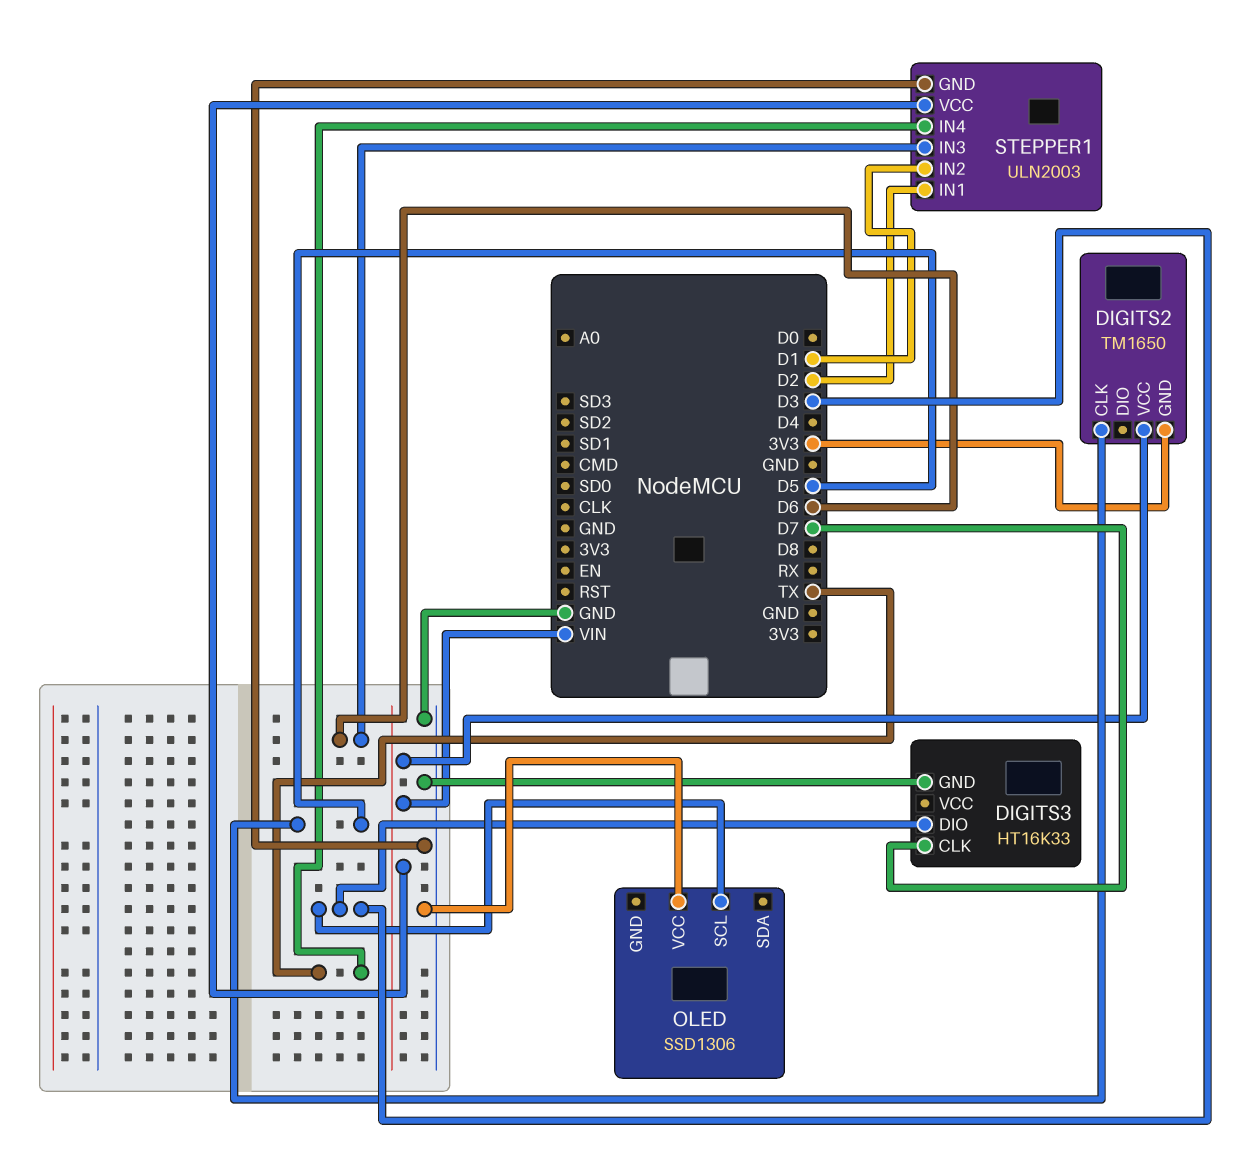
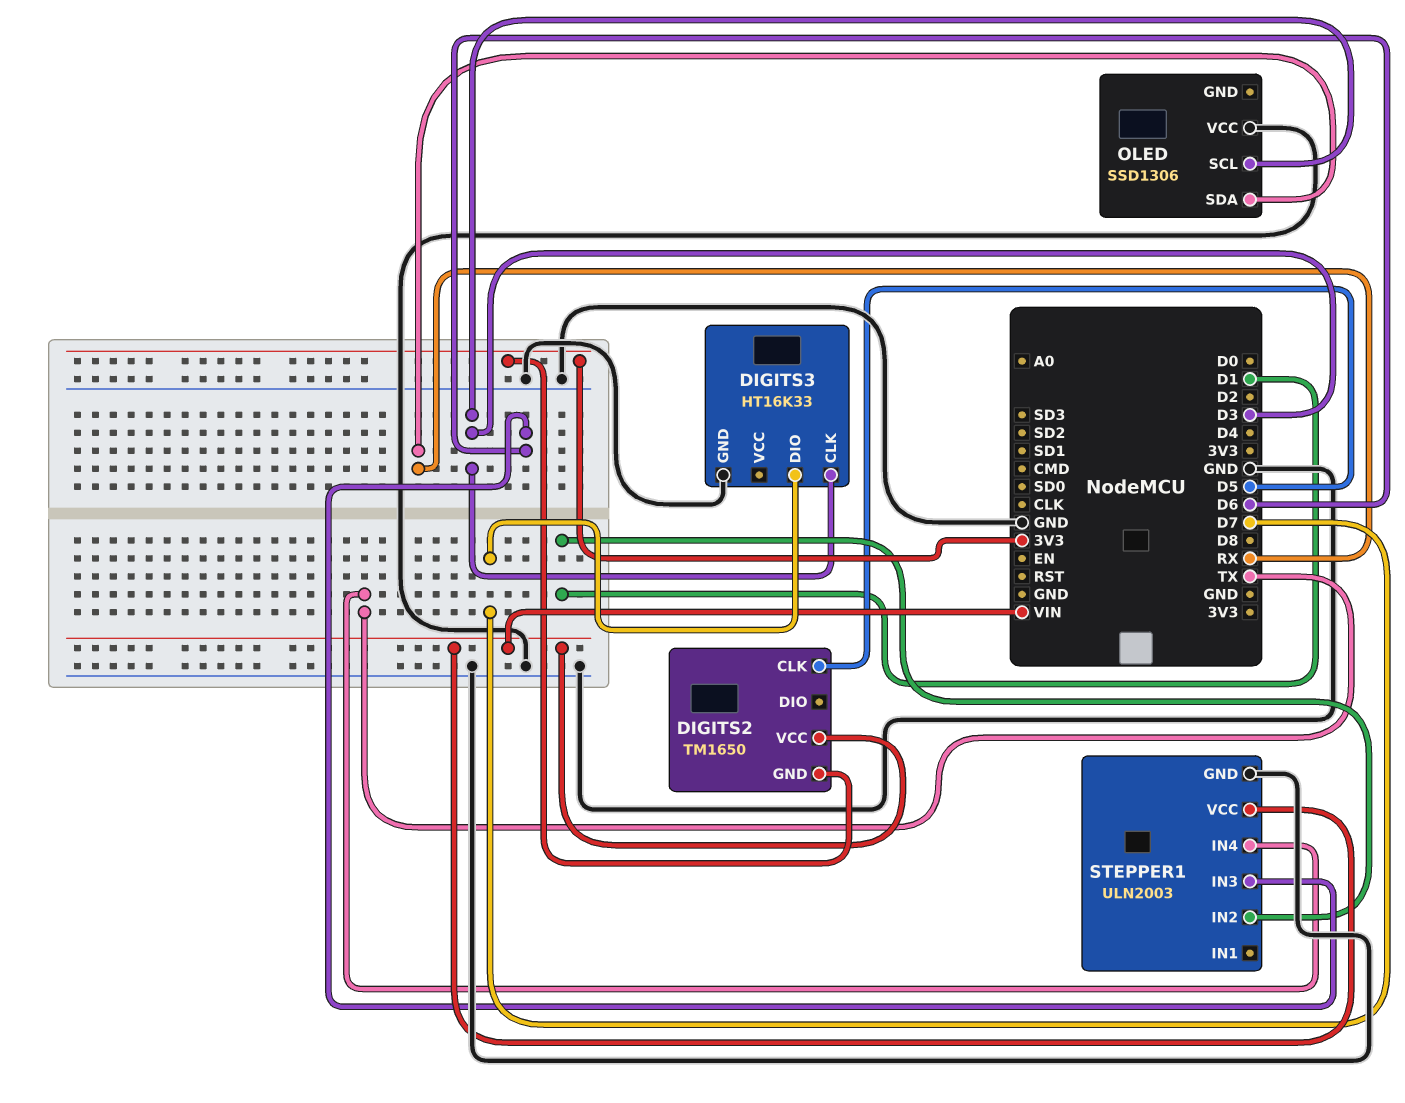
DIGITS3 pin CLK: D7 -> D3
DIGITS3 pin DIO: D3 -> D7
OLED pin SDA: none -> RX
STEPPER1 pin IN1: D2 -> none

